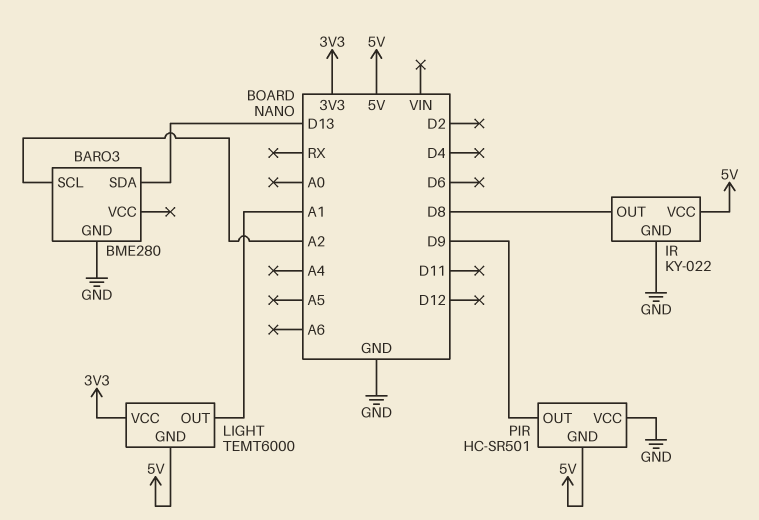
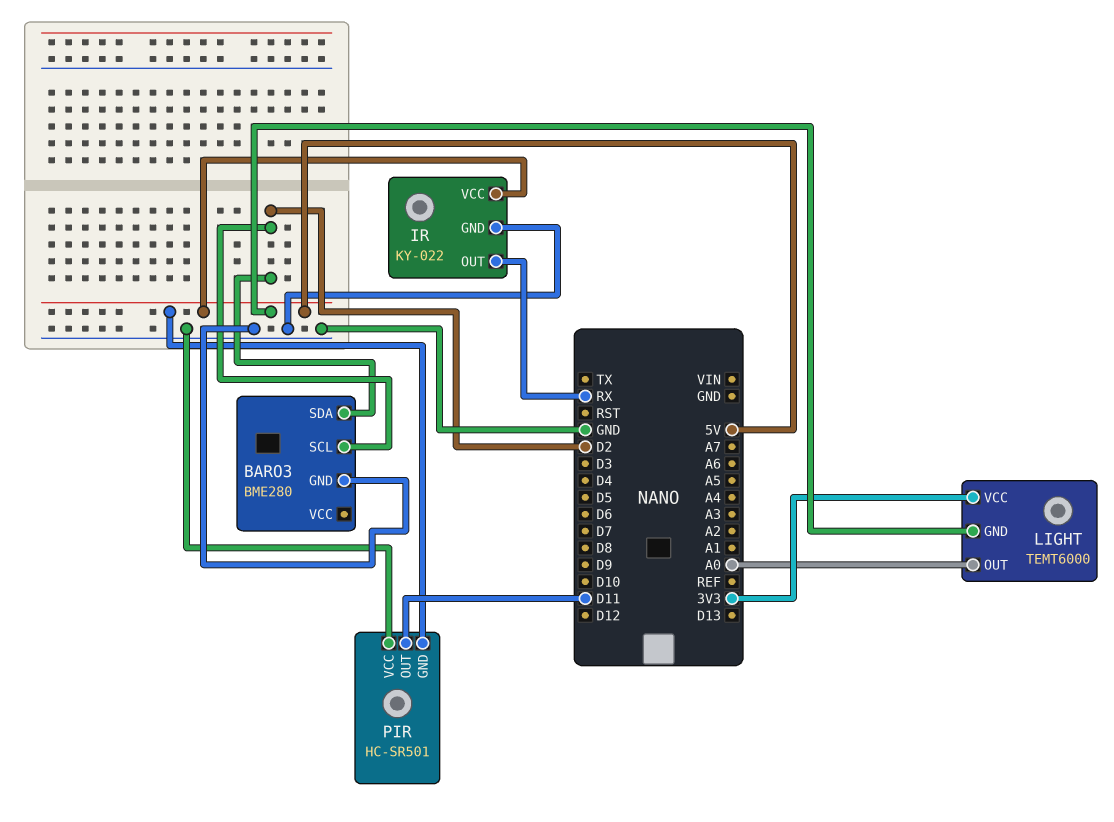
BARO3 pin SCL: A2 -> D2
BARO3 pin SDA: D13 -> D2
IR pin OUT: D8 -> RX
LIGHT pin OUT: A1 -> A0
PIR pin OUT: D9 -> D11

